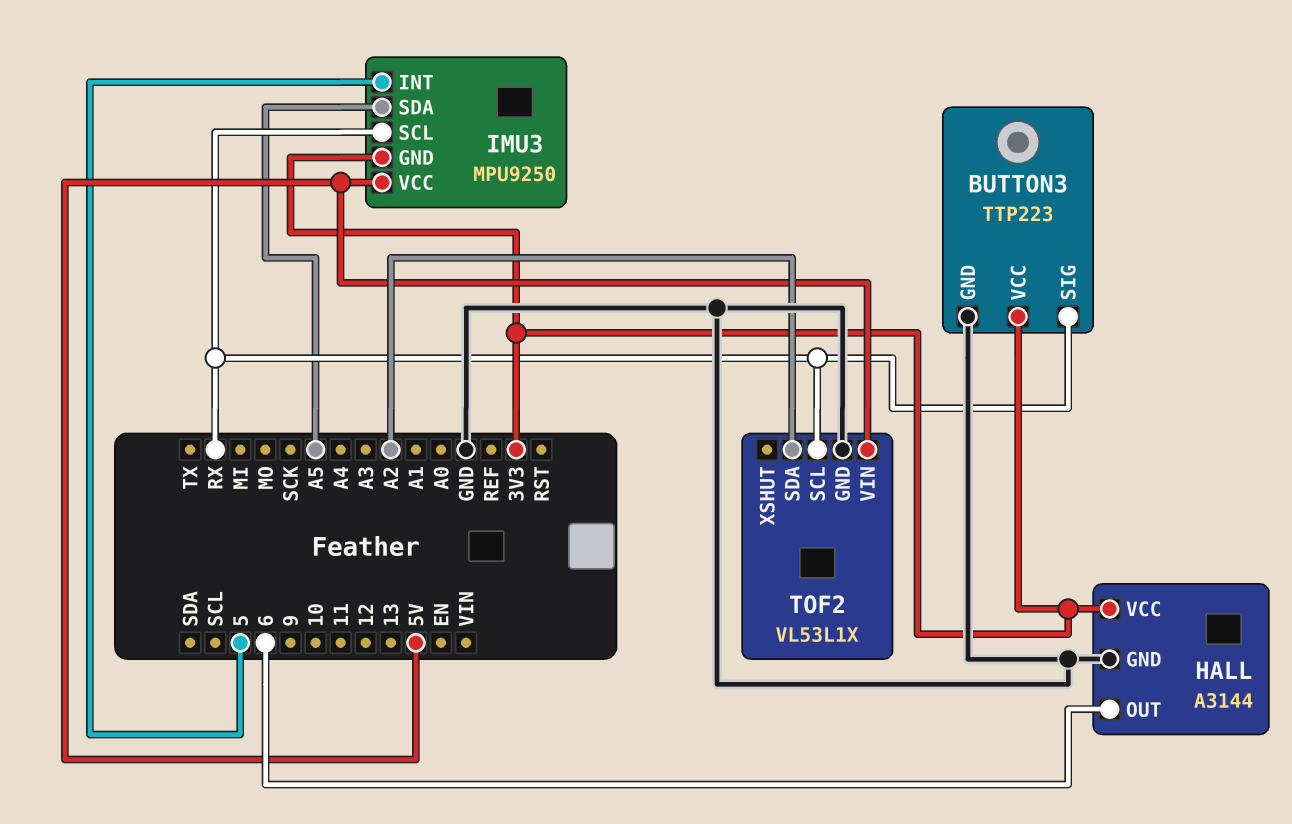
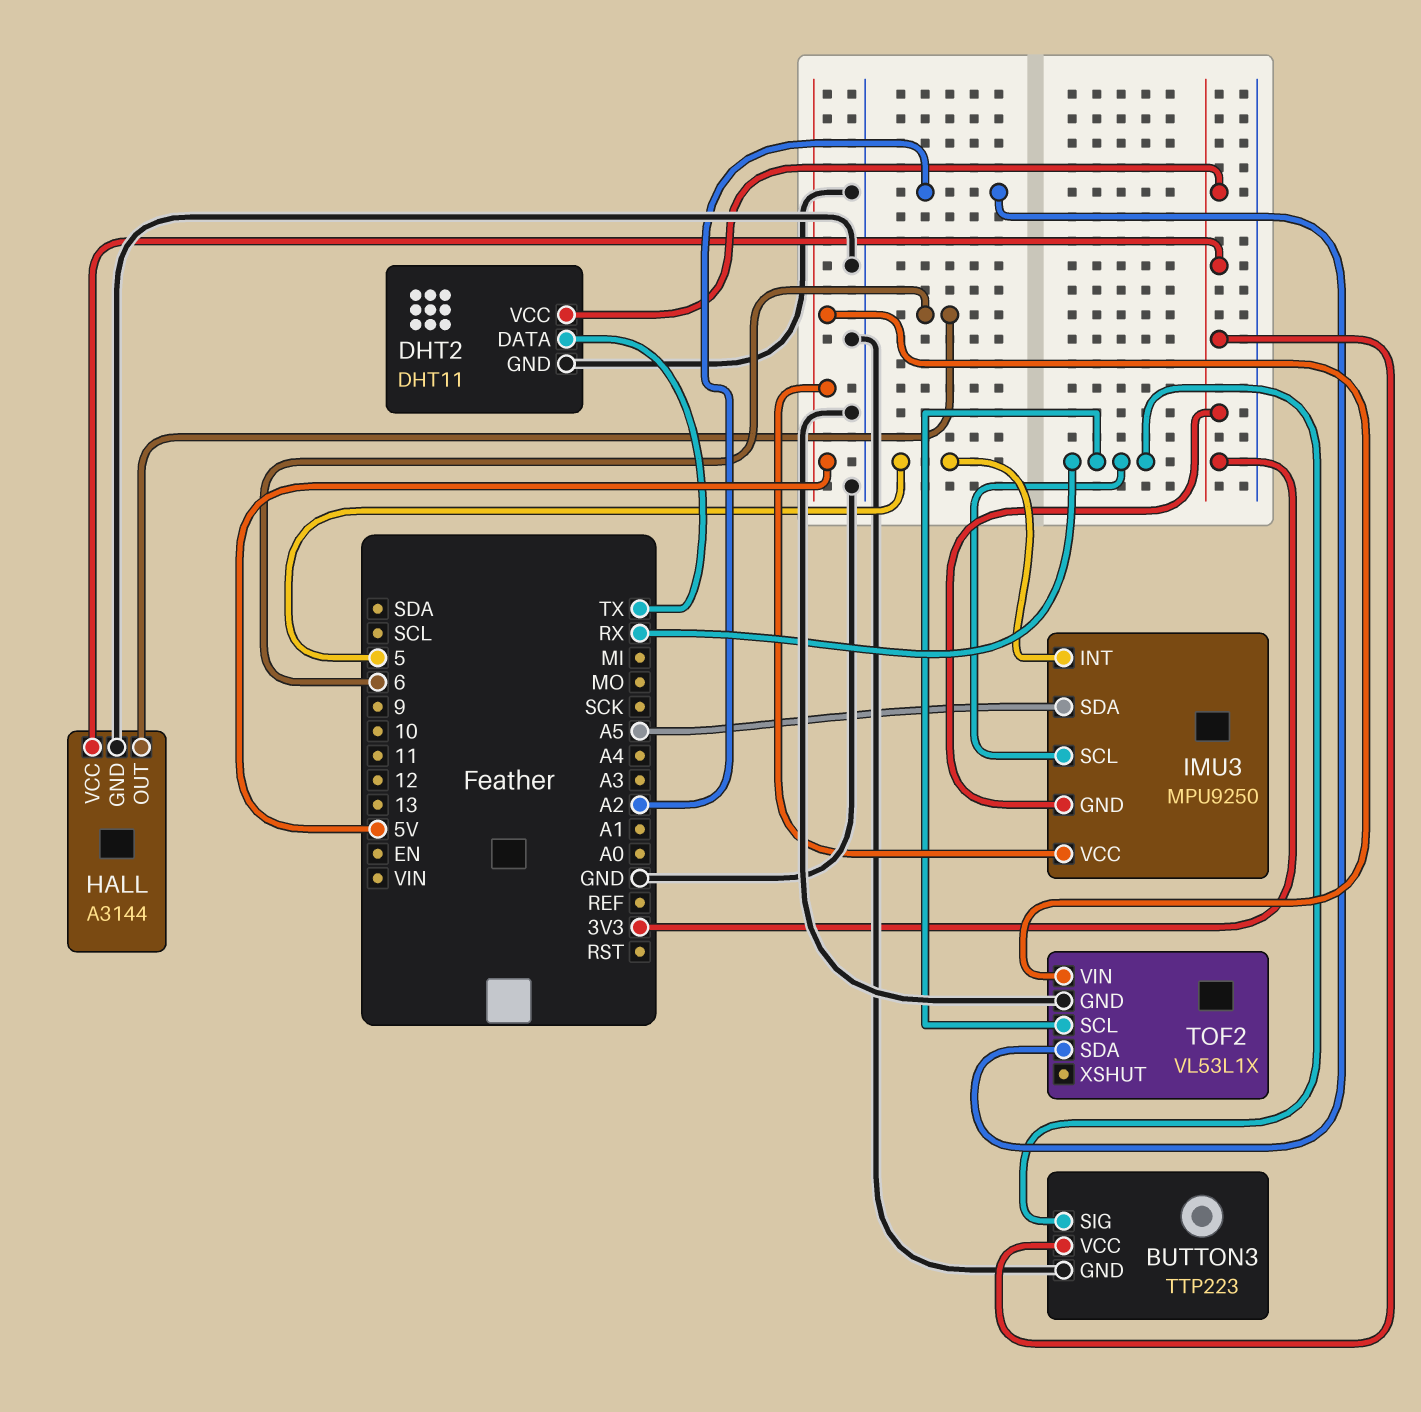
DHT2: none -> DHT11
DHT2 pin DATA: none -> TX
DHT2 pin GND: none -> GND
DHT2 pin VCC: none -> 3V3

